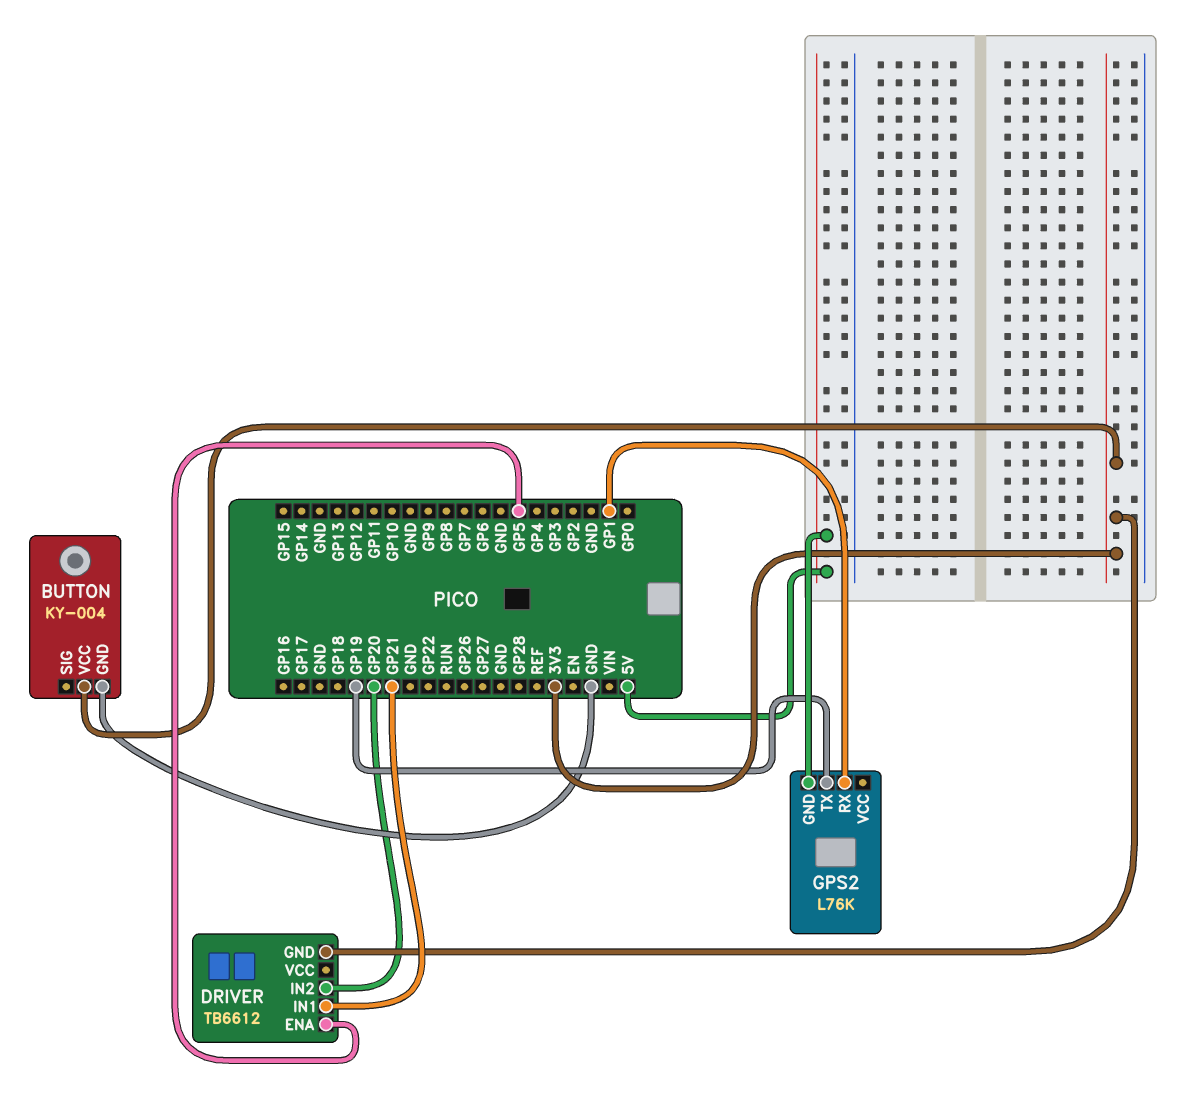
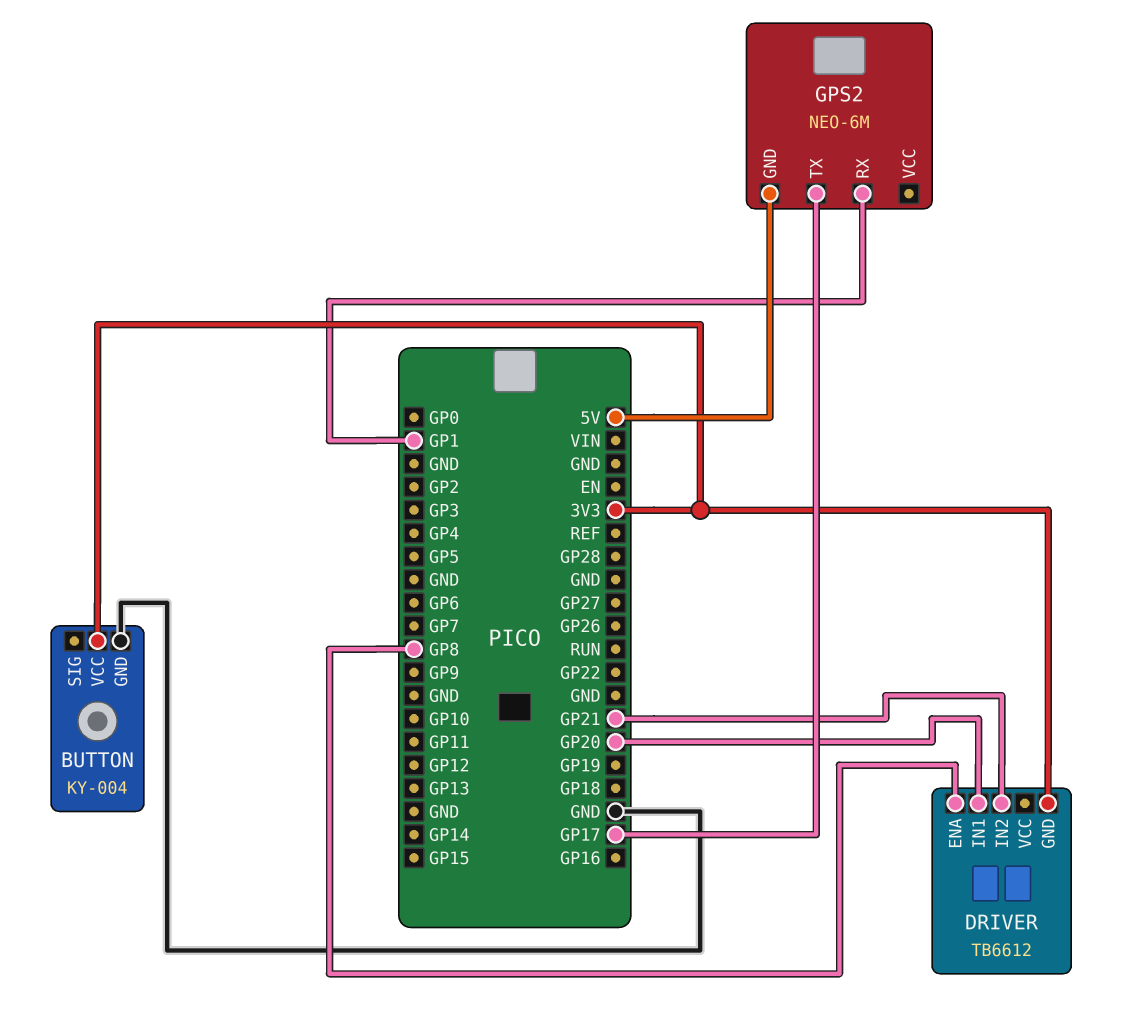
DRIVER pin ENA: GP5 -> GP8
DRIVER pin IN1: GP21 -> GP20
DRIVER pin IN2: GP20 -> GP21
GPS2: L76K -> NEO-6M
GPS2 pin TX: GP19 -> GP17

